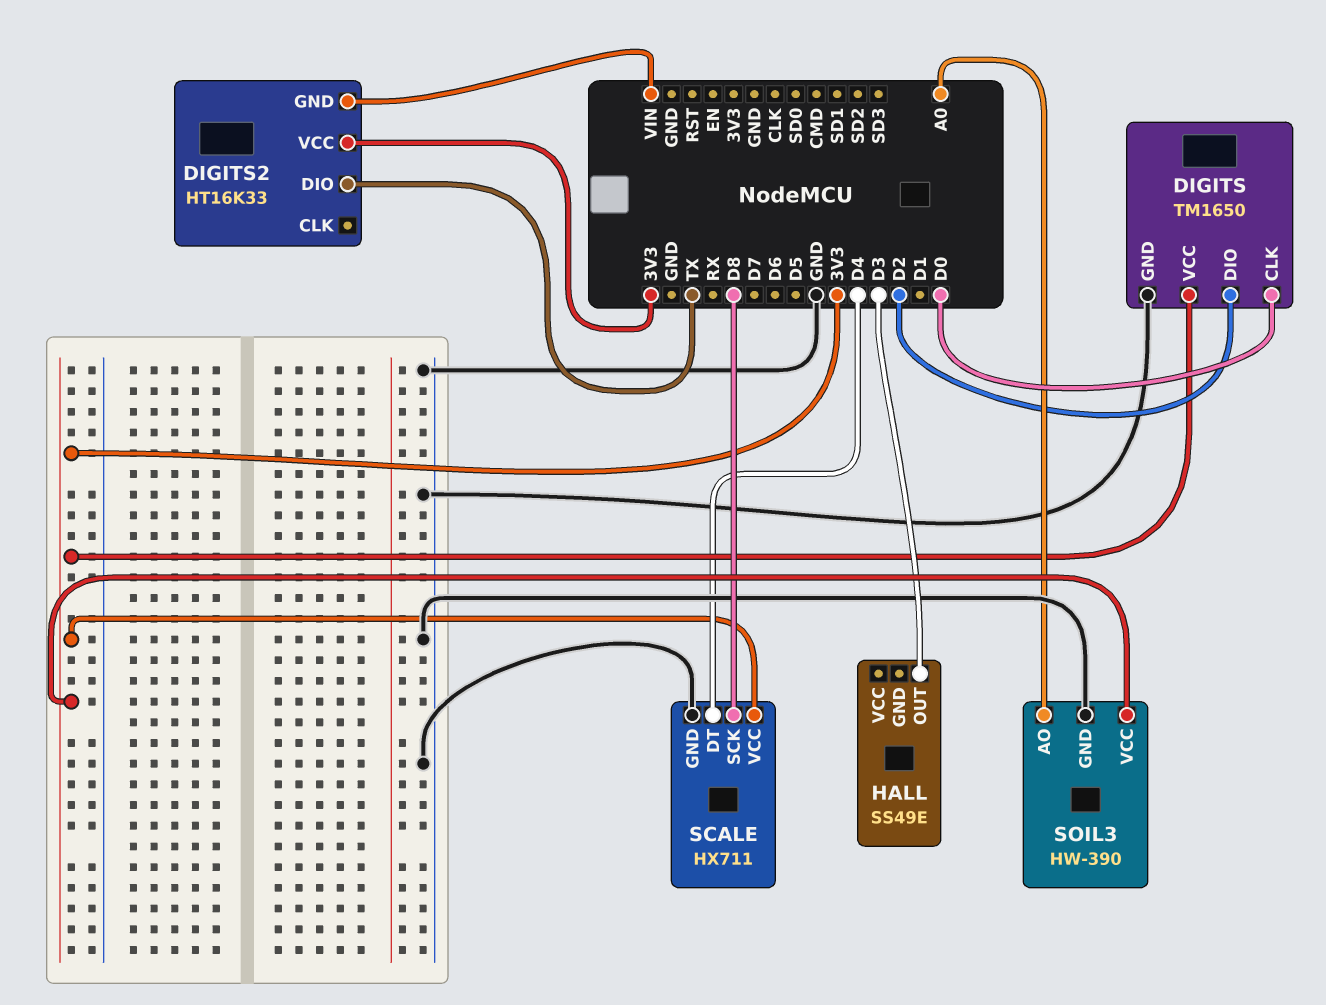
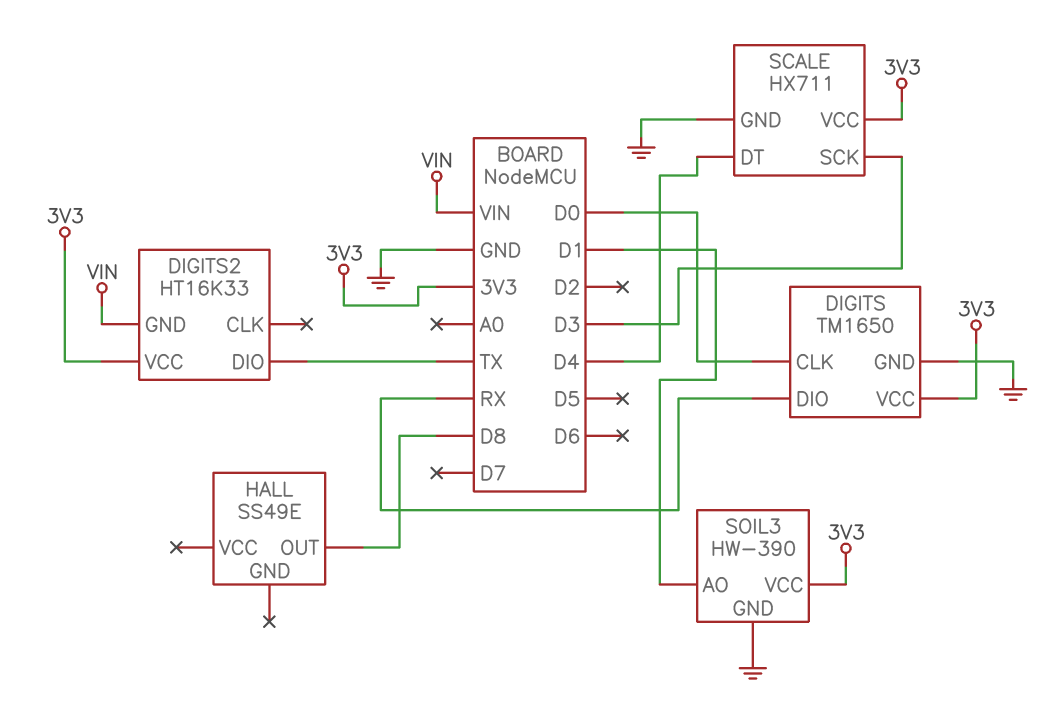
DIGITS pin DIO: D2 -> RX
HALL pin OUT: D3 -> D8
SCALE pin SCK: D8 -> D3
SOIL3 pin AO: A0 -> D1

